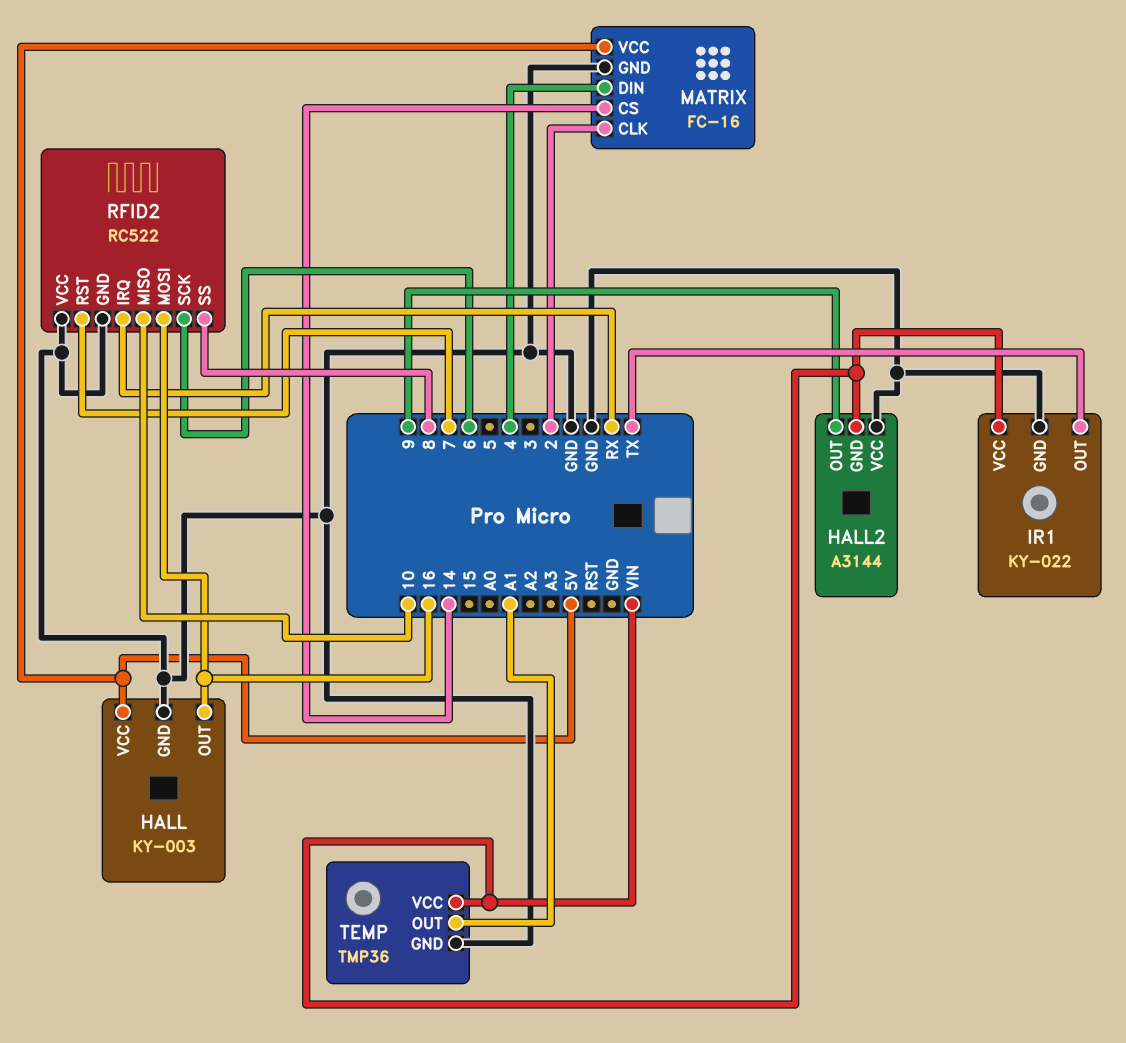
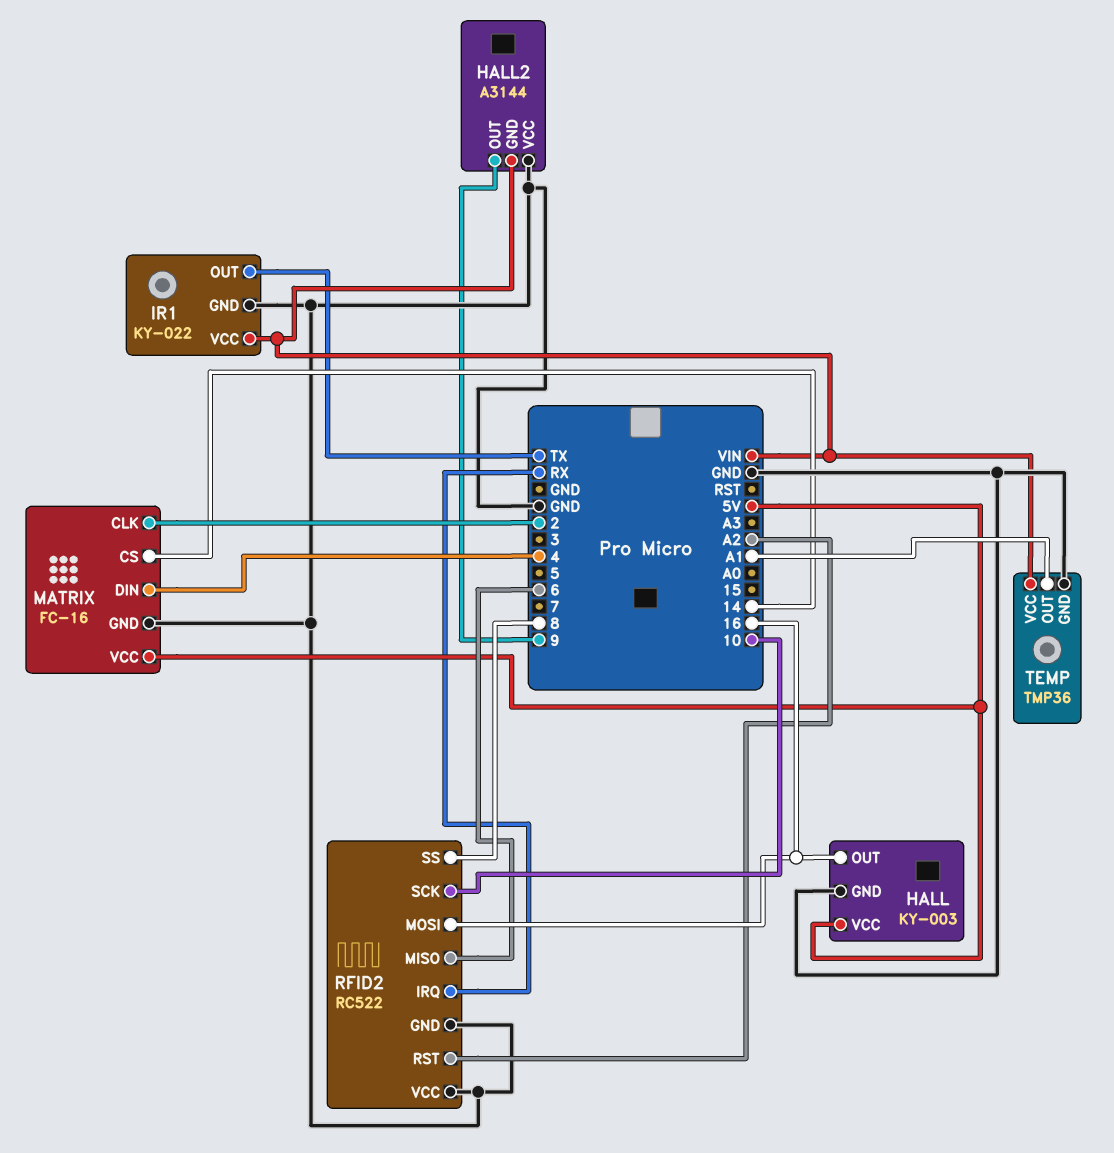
RFID2 pin MISO: 10 -> 6
RFID2 pin RST: 7 -> A2
RFID2 pin SCK: 6 -> 10

